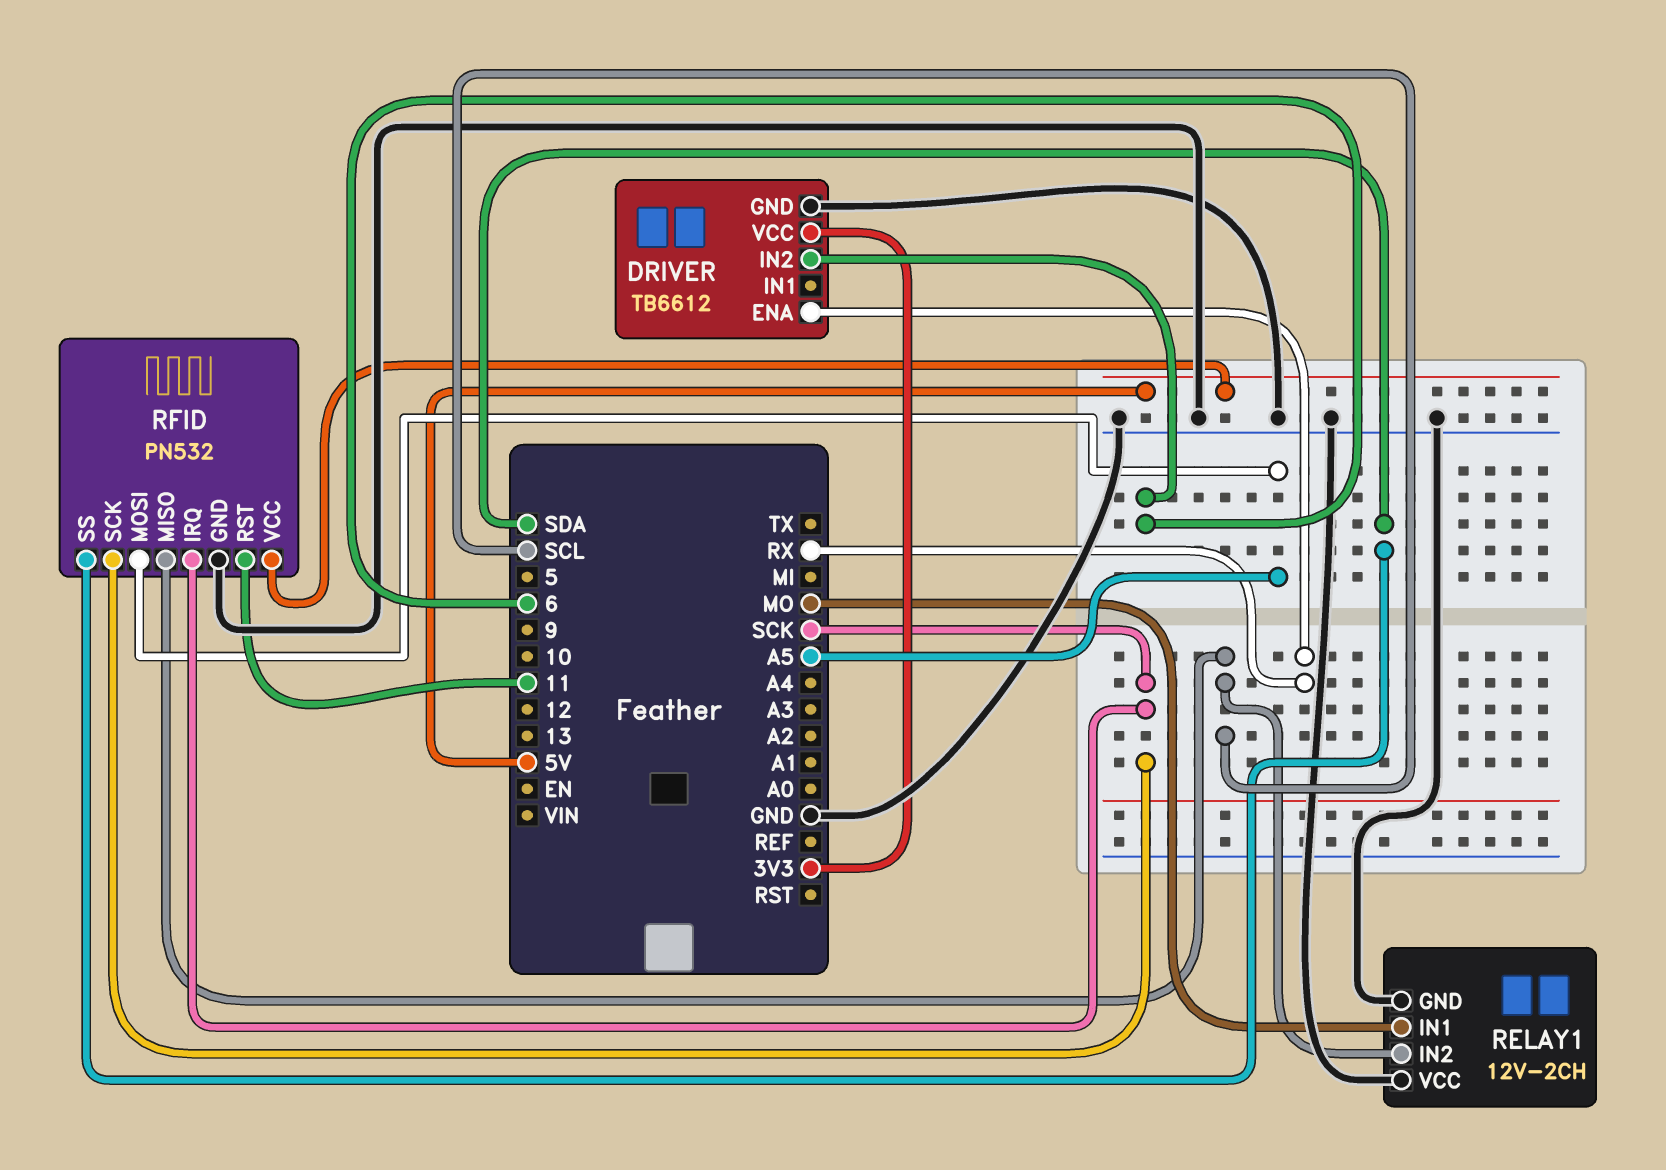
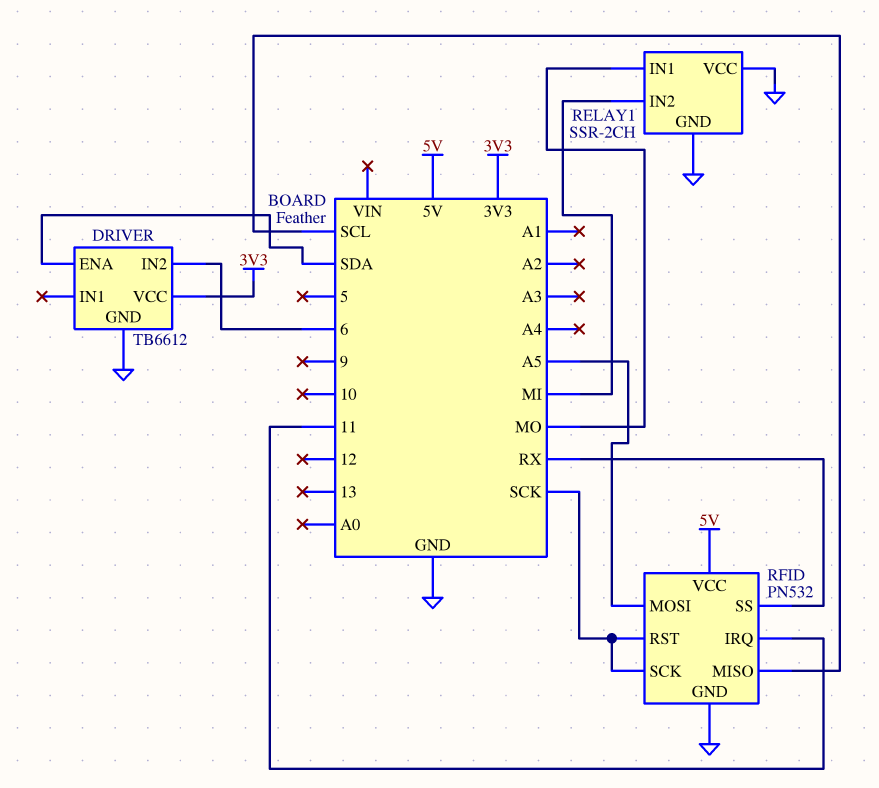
DRIVER pin ENA: RX -> SDA
RELAY1: 12V-2CH -> SSR-2CH
RELAY1 pin IN2: SCL -> MI
RFID pin IRQ: SCK -> 11
RFID pin RST: 11 -> SCK
RFID pin SS: SDA -> RX

